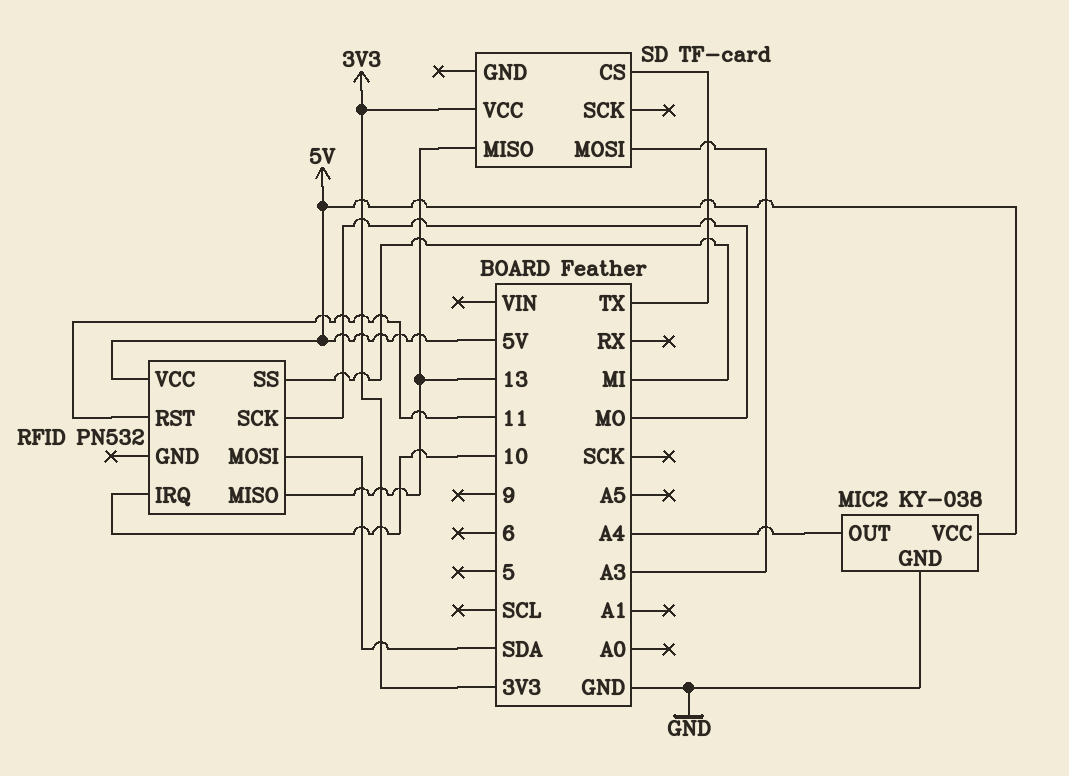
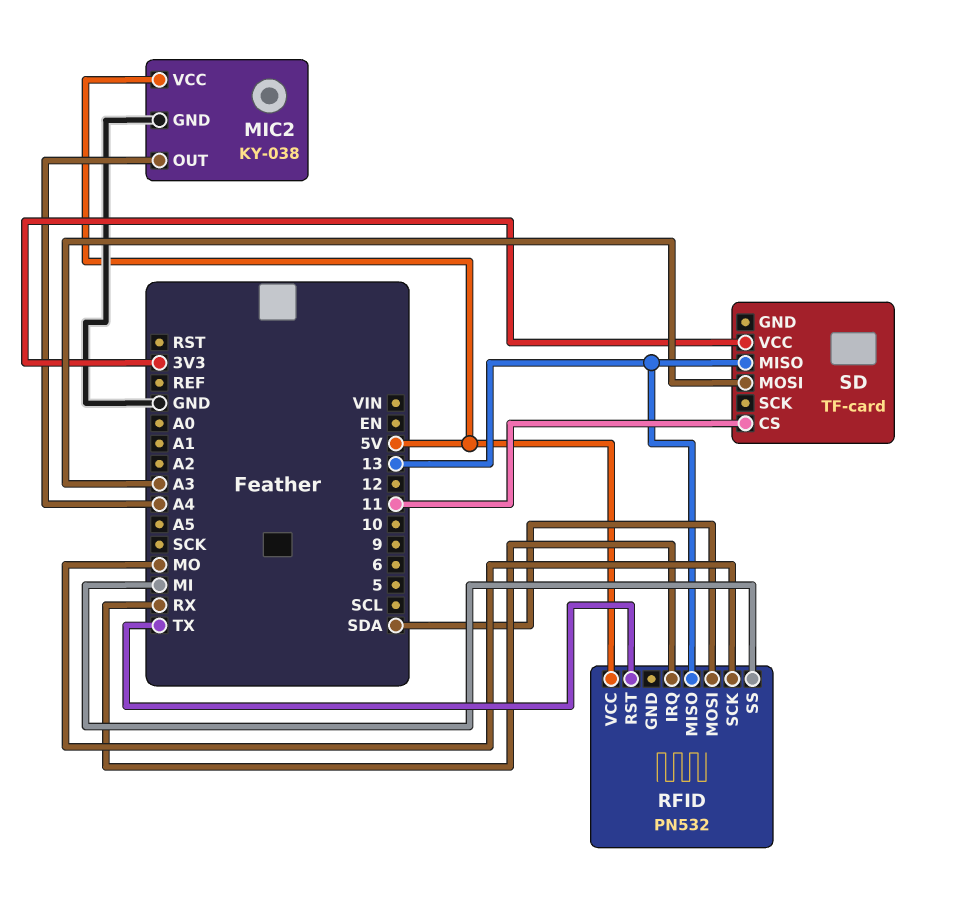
RFID pin IRQ: 10 -> RX
RFID pin RST: 11 -> TX
SD pin CS: TX -> 11

